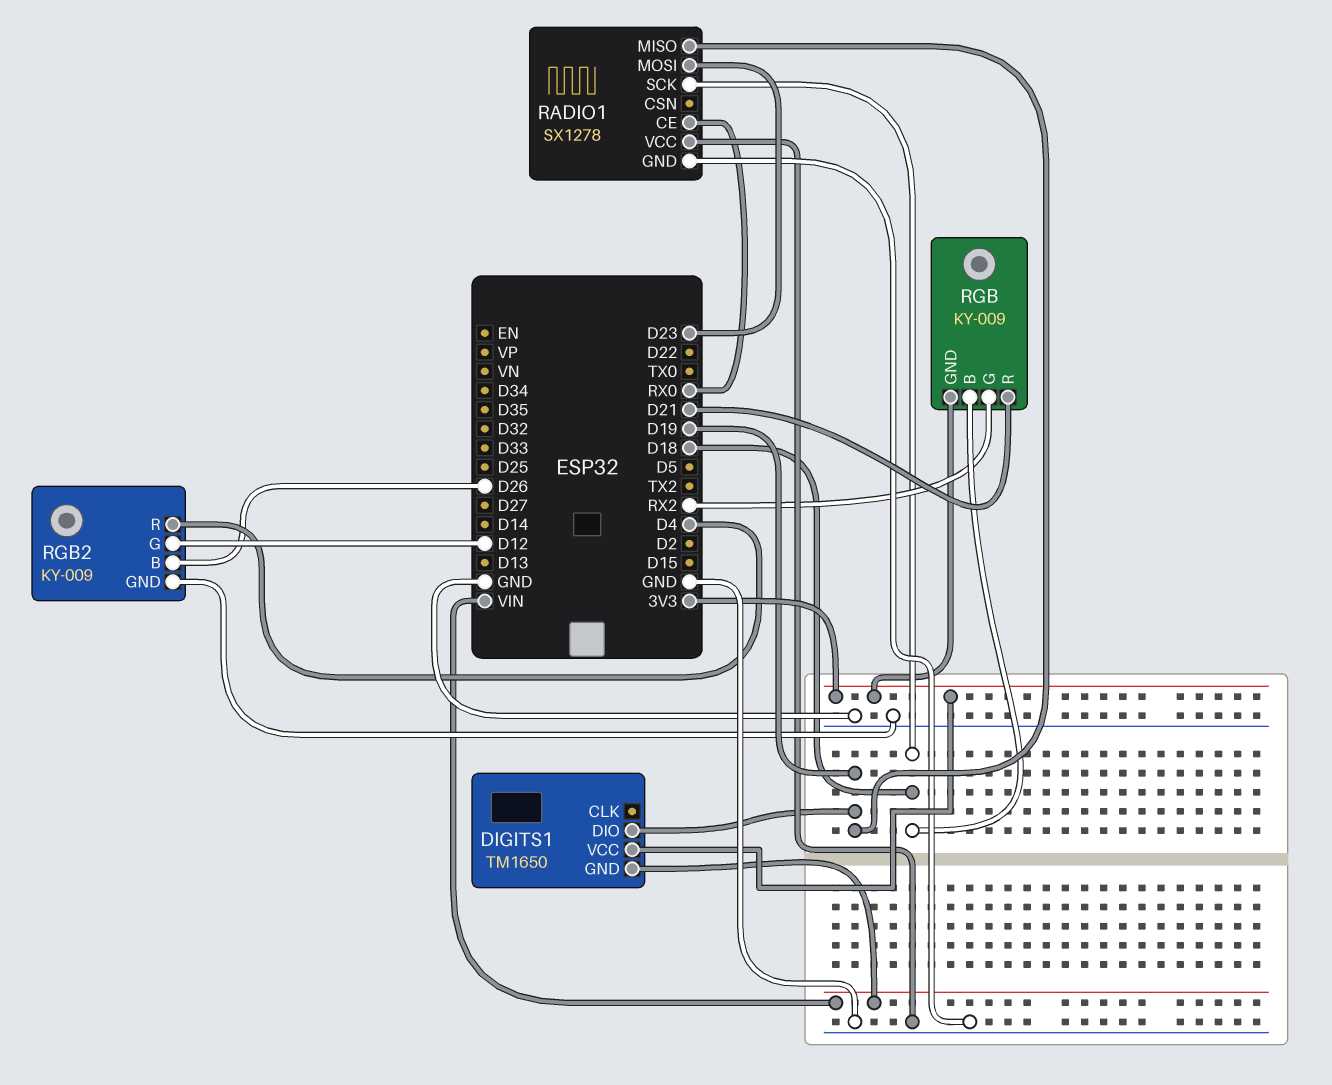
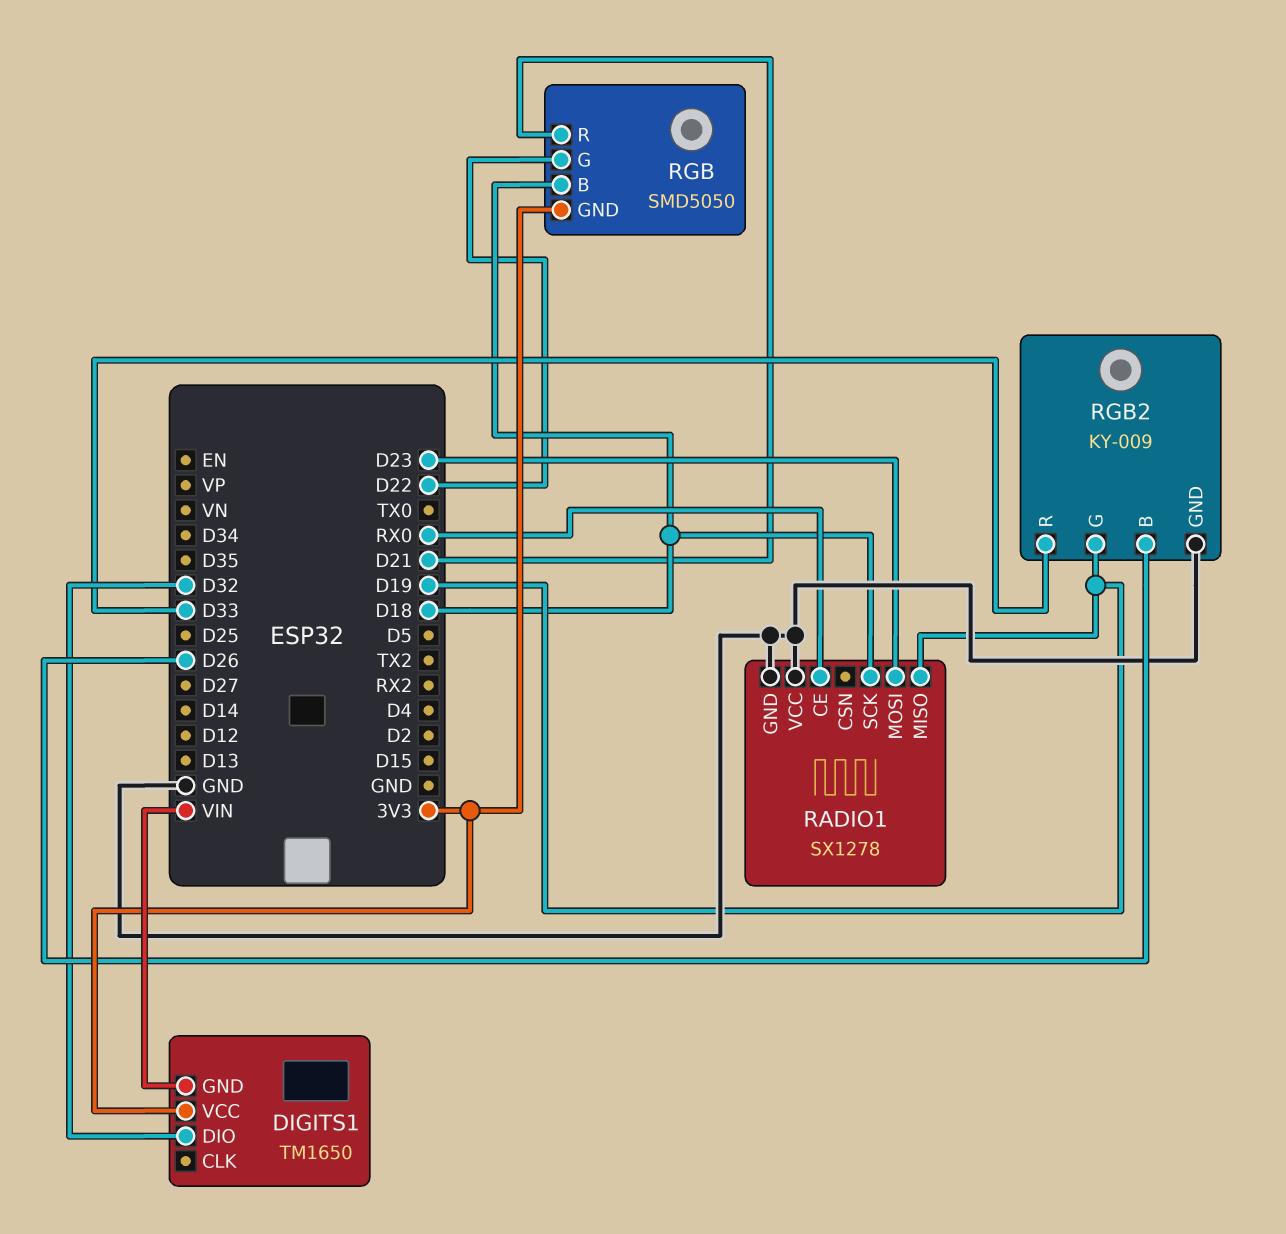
DIGITS1 pin DIO: D19 -> D32
RGB: KY-009 -> SMD5050
RGB pin G: RX2 -> D22
RGB2 pin G: D12 -> D19
RGB2 pin R: D4 -> D33

